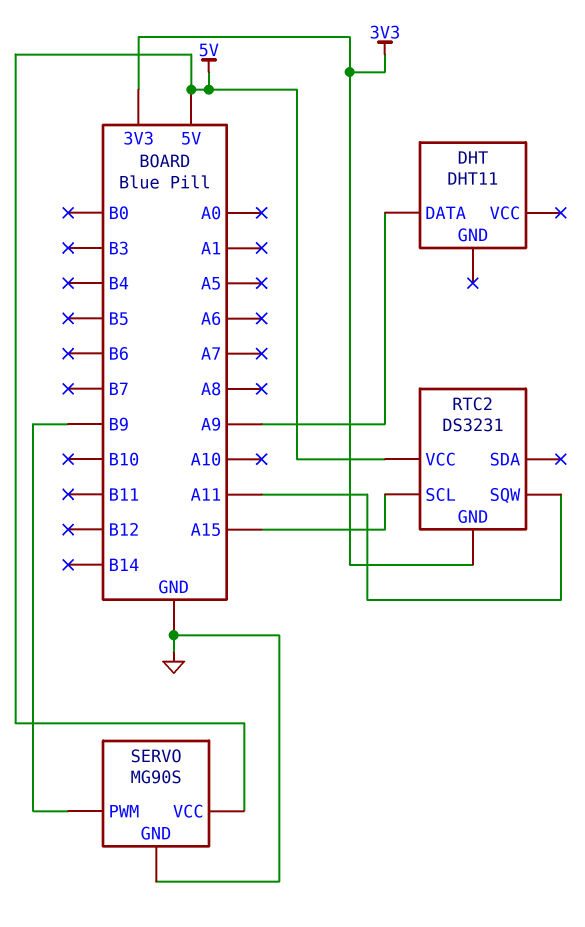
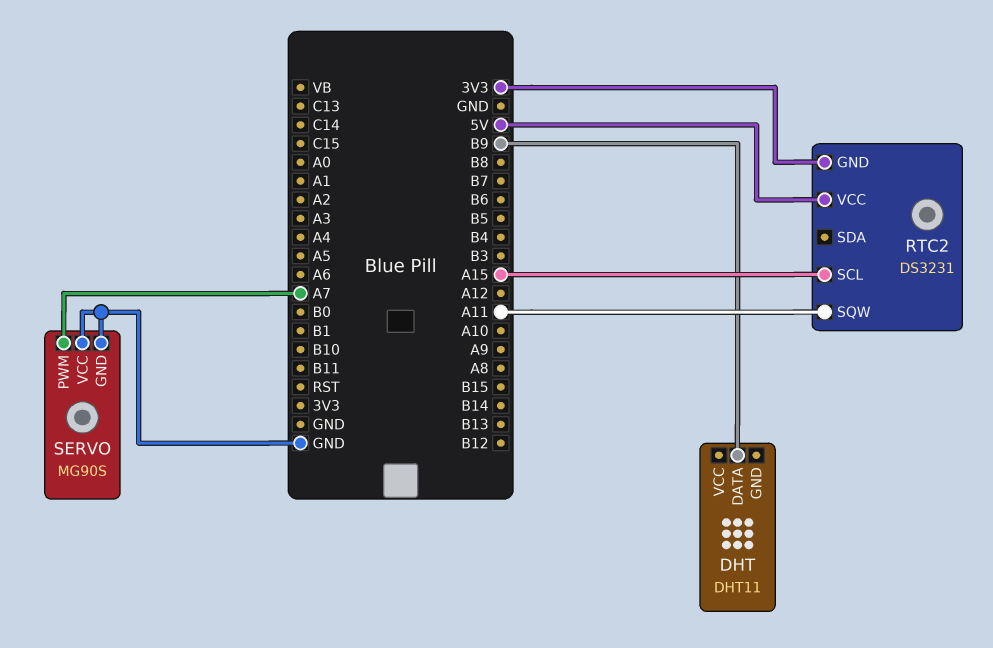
DHT pin DATA: A9 -> B9
SERVO pin PWM: B9 -> A7
SERVO pin VCC: 5V -> GND

